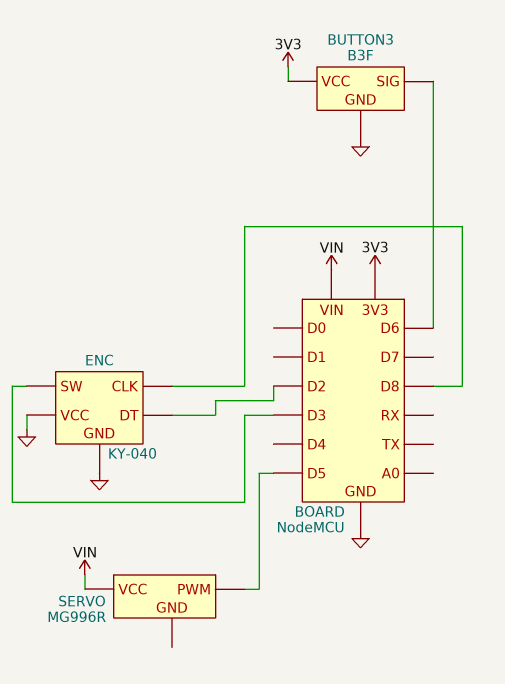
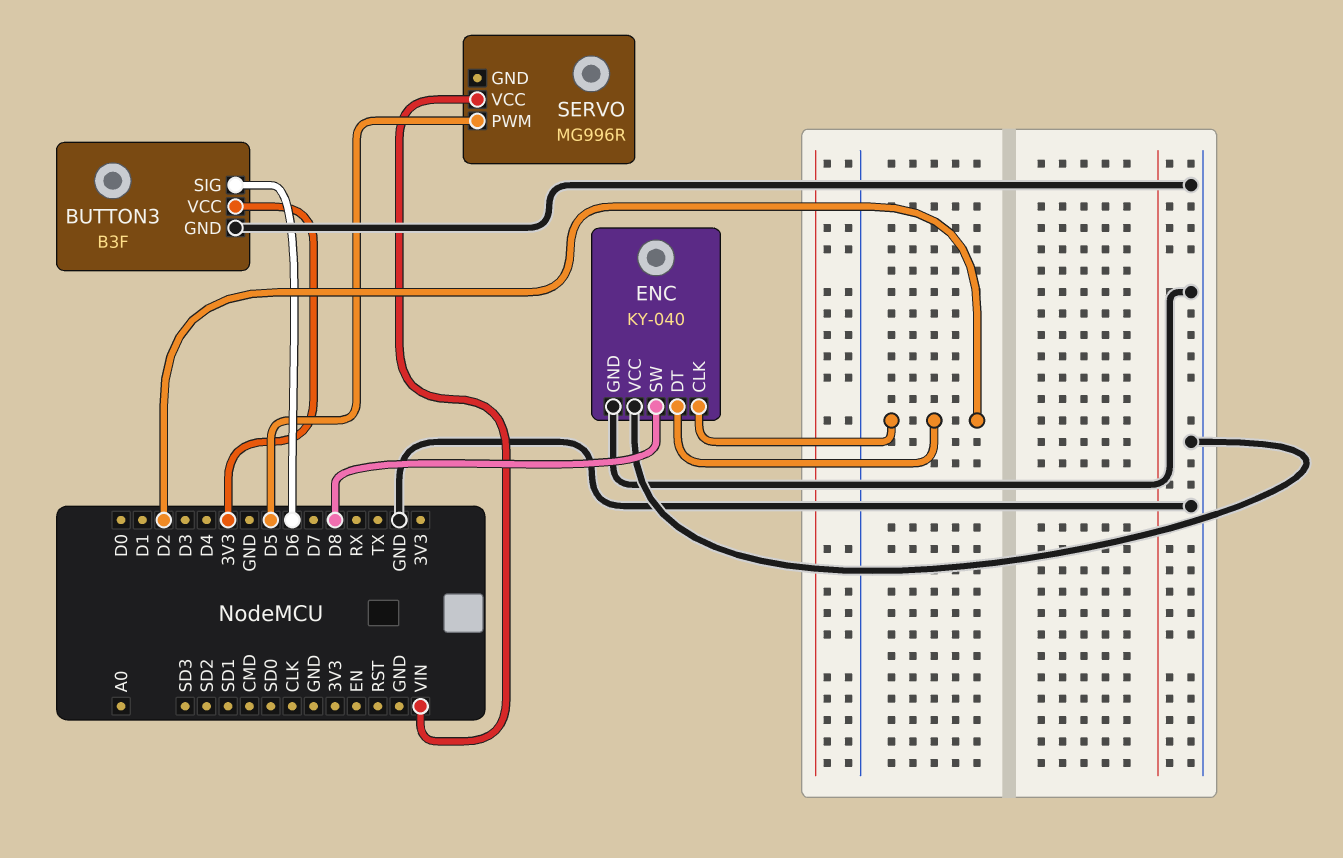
ENC pin CLK: D8 -> D2
ENC pin SW: D3 -> D8

